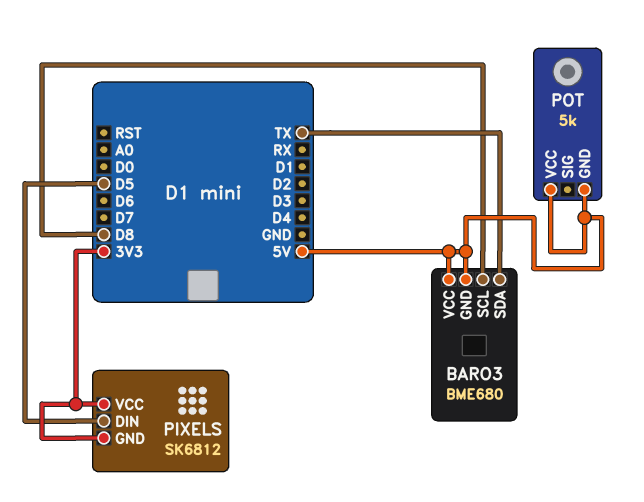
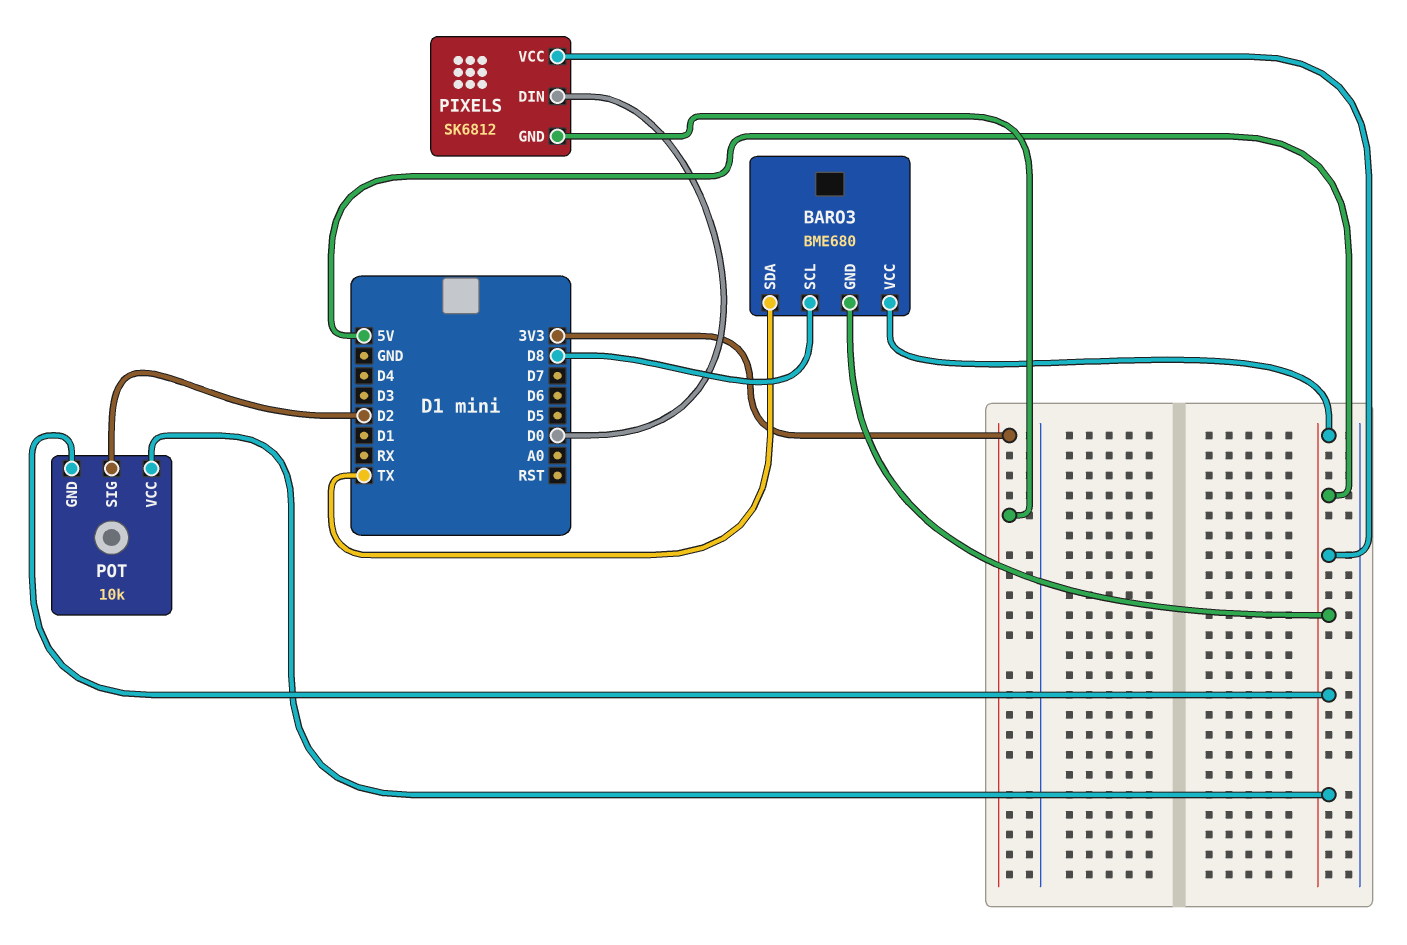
PIXELS pin DIN: D5 -> D0
PIXELS pin VCC: 3V3 -> 5V
POT: 5k -> 10k
POT pin SIG: none -> D2

